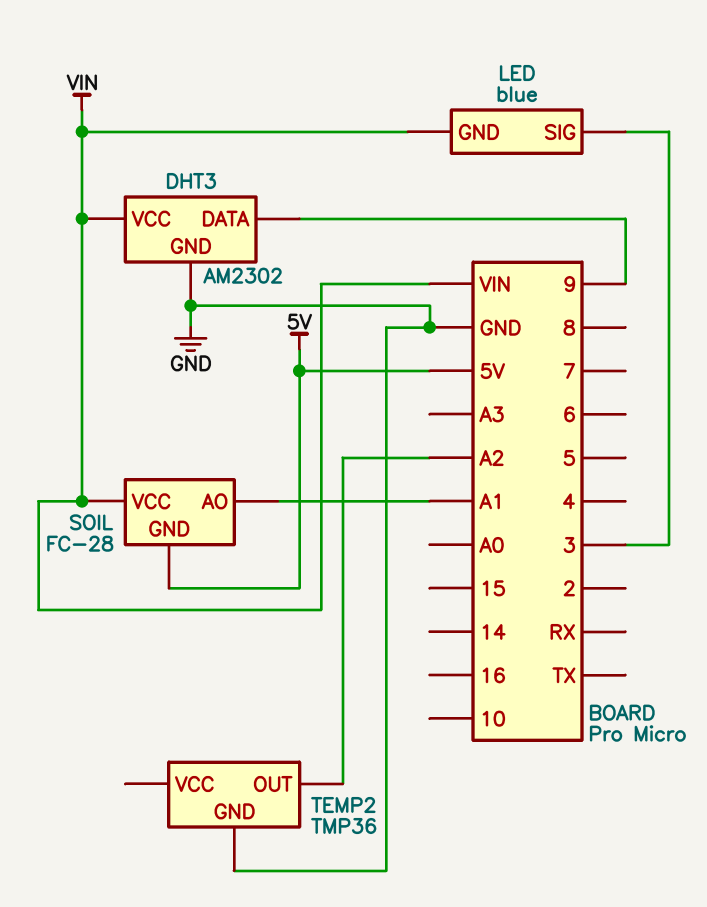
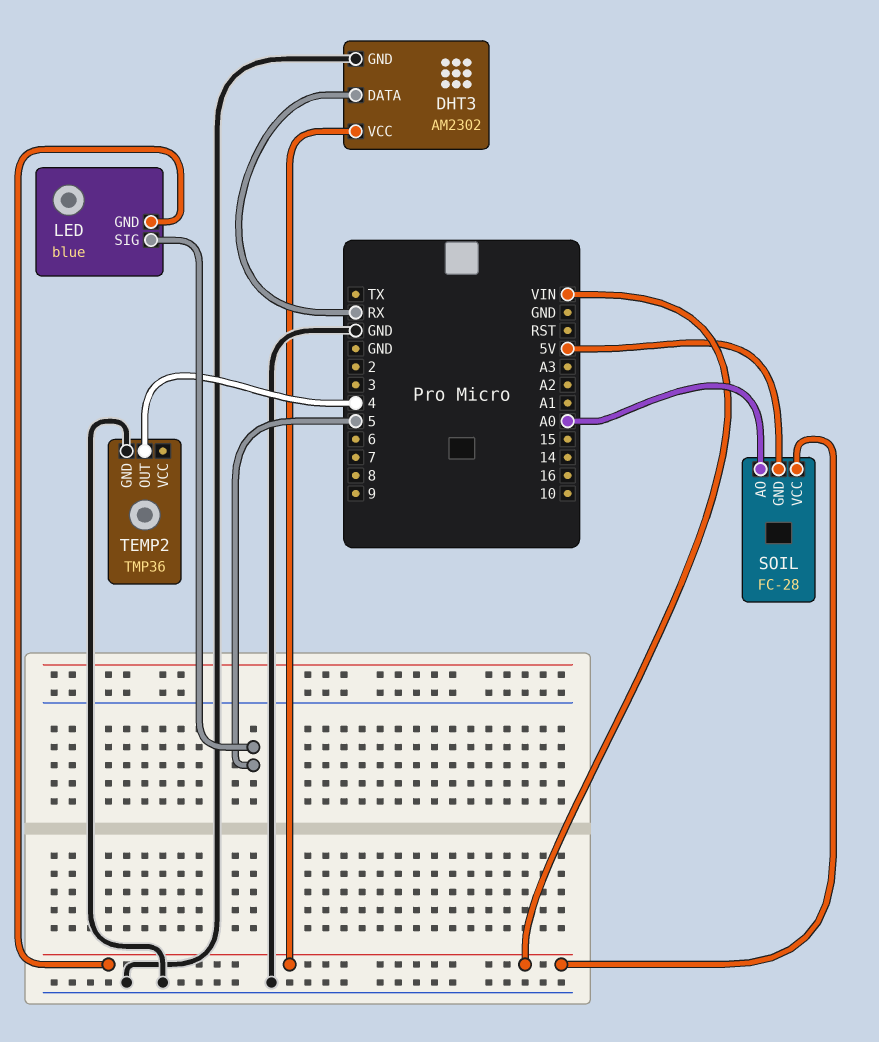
DHT3 pin DATA: 9 -> RX
LED pin SIG: 3 -> 5
SOIL pin AO: A1 -> A0
TEMP2 pin OUT: A2 -> 4

